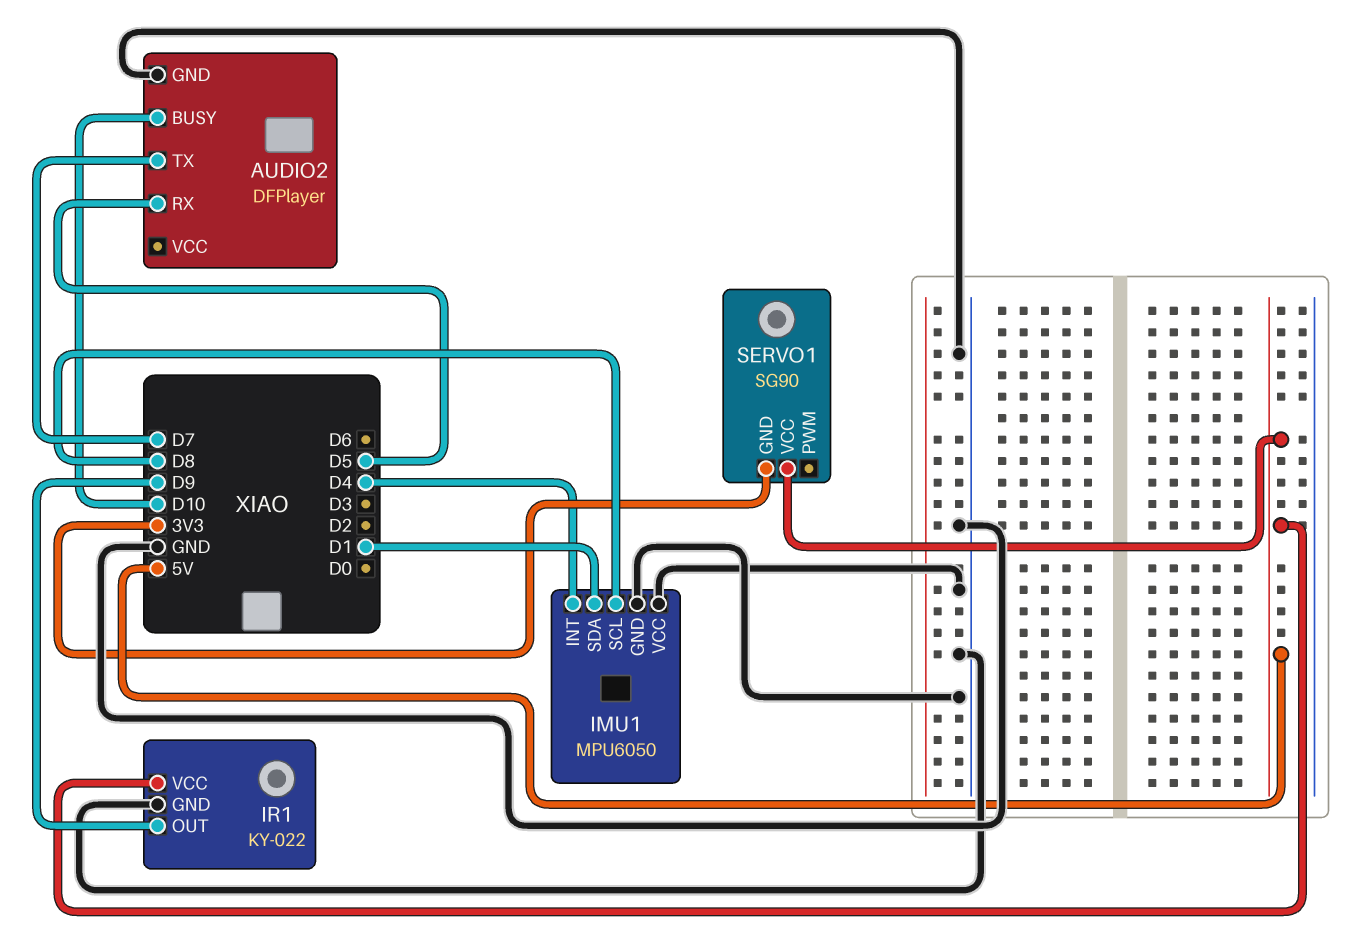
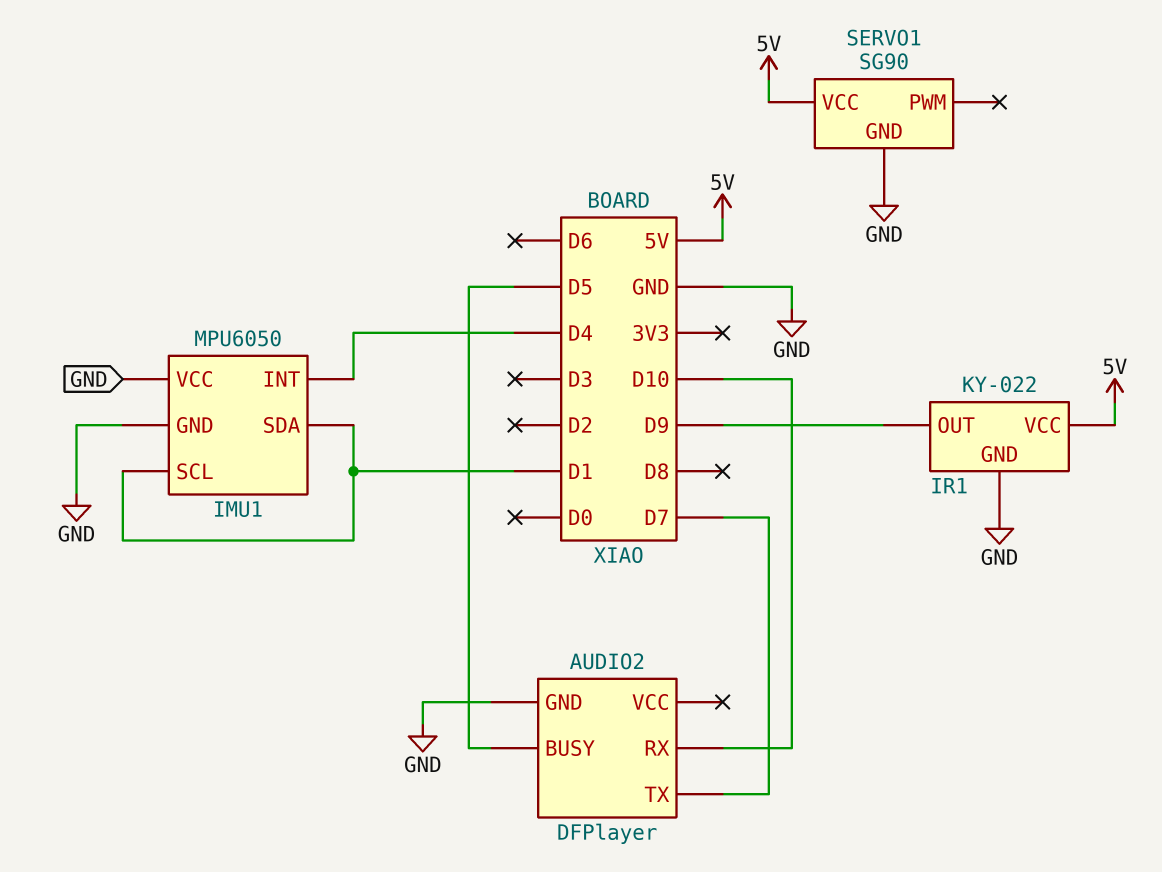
AUDIO2 pin BUSY: D10 -> D5
AUDIO2 pin RX: D5 -> D10
IMU1 pin SCL: D8 -> D1
SERVO1 pin GND: 3V3 -> GND

